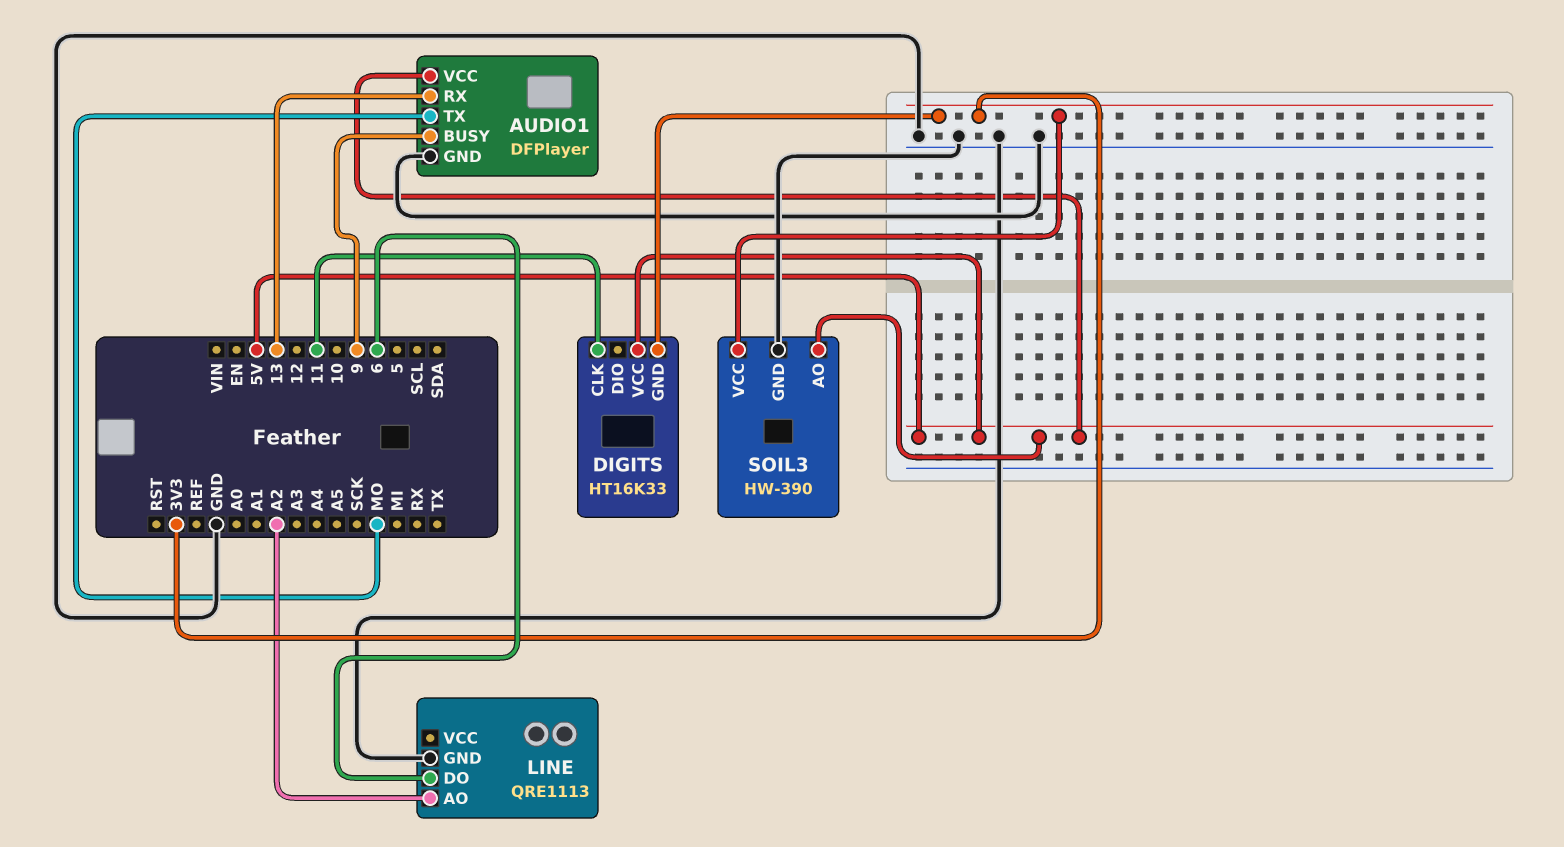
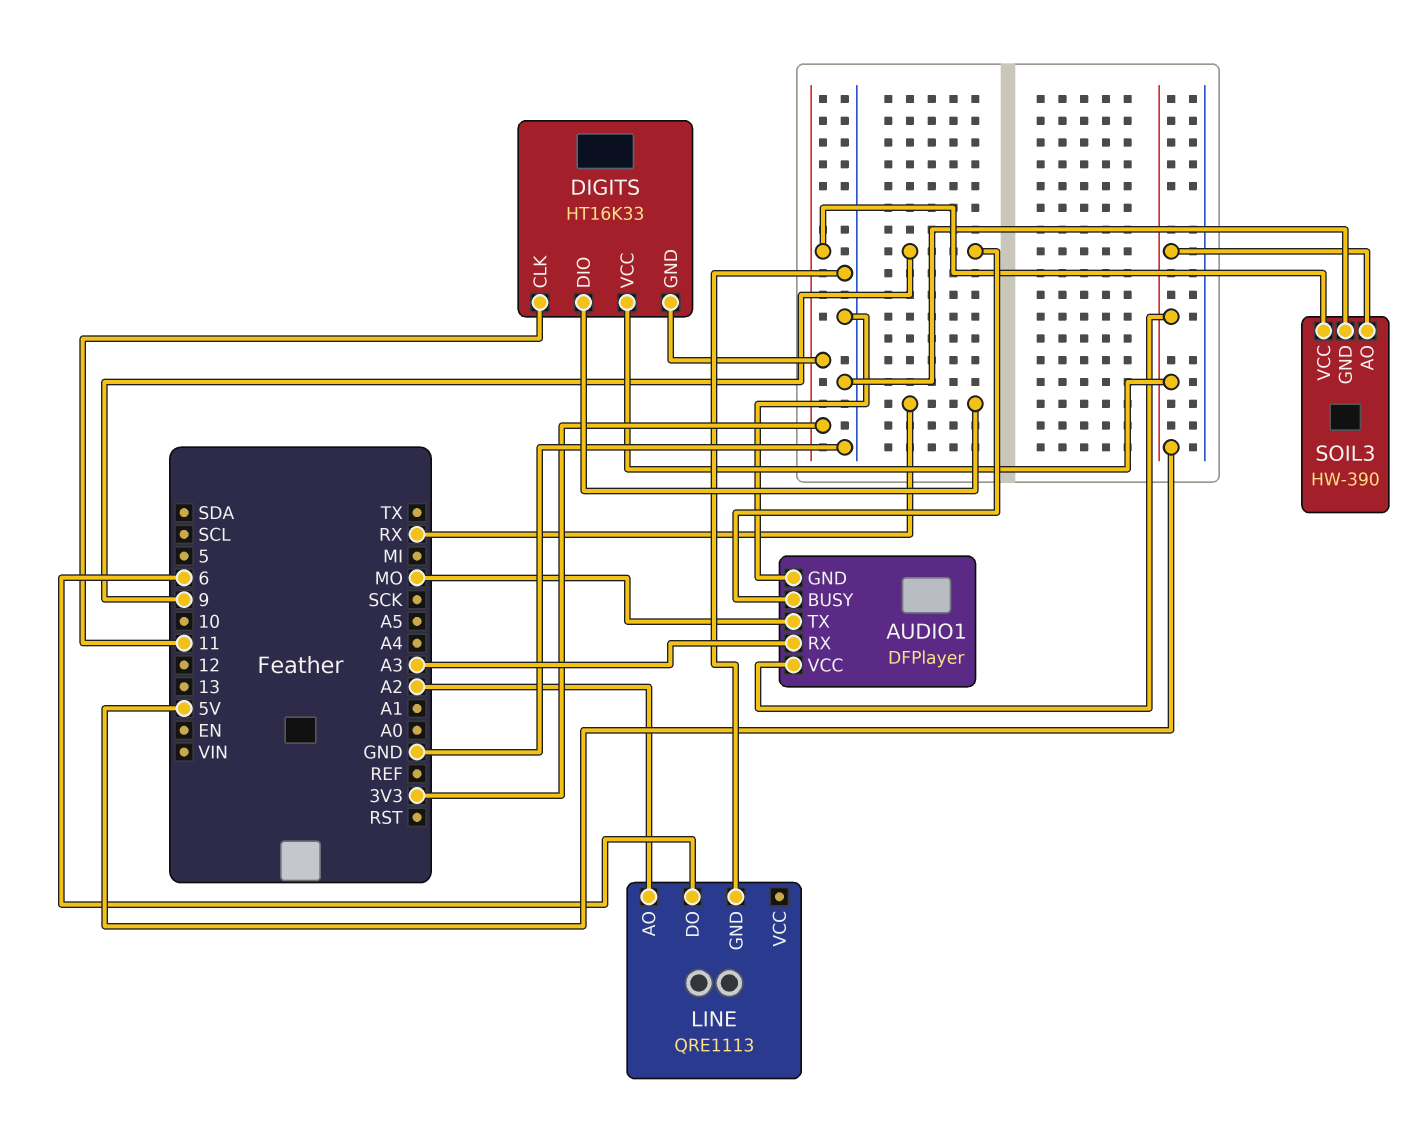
AUDIO1 pin RX: 13 -> A3
DIGITS pin DIO: none -> RX

